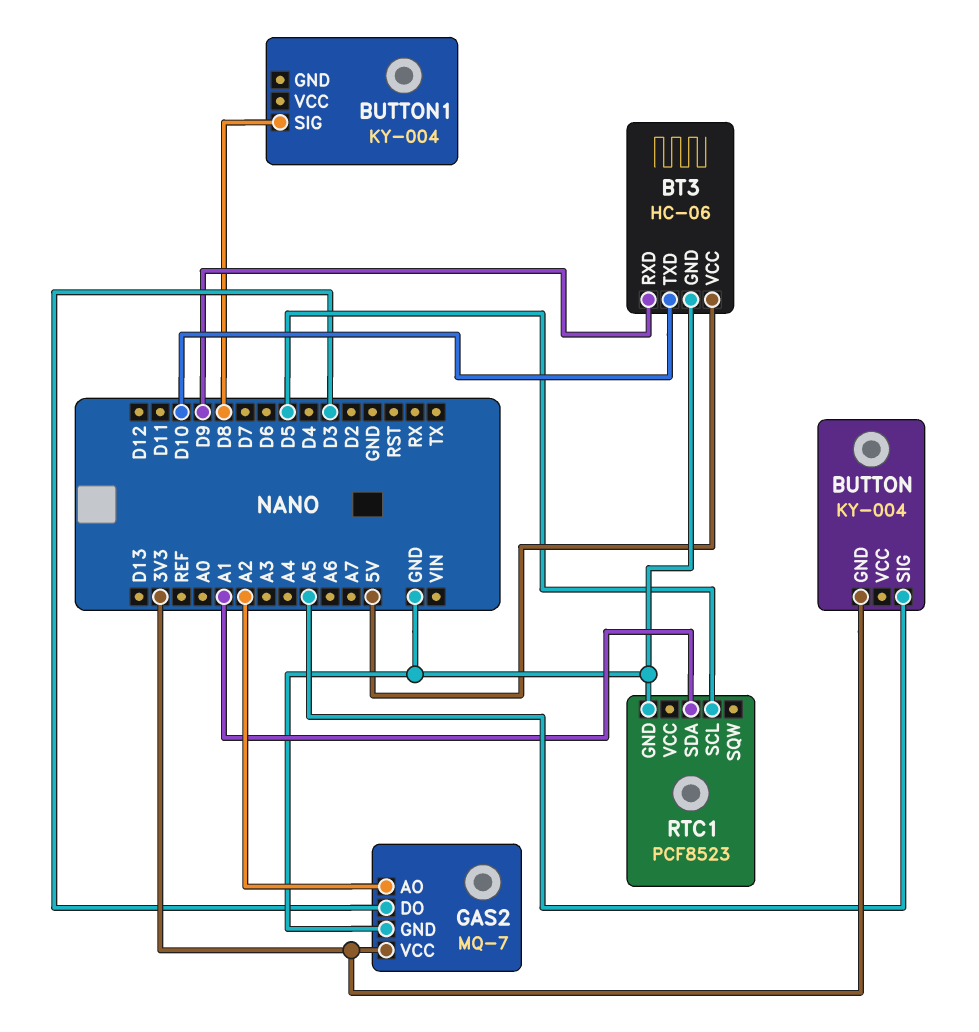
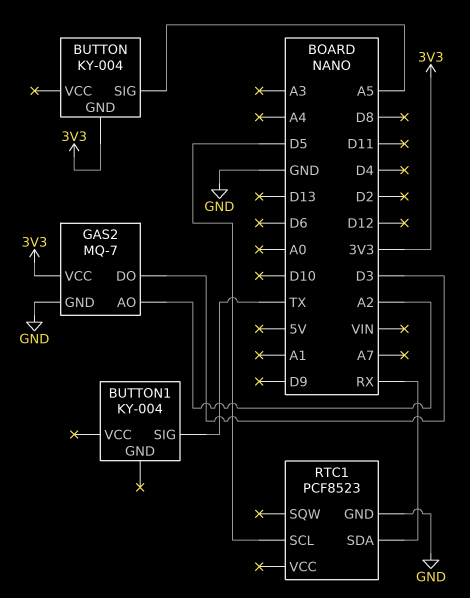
BT3: HC-06 -> none
BT3 pin GND: GND -> none
BT3 pin RXD: D9 -> none
BT3 pin TXD: D10 -> none
BT3 pin VCC: 5V -> none
BUTTON1 pin SIG: D8 -> TX
RTC1 pin SDA: A1 -> RX

